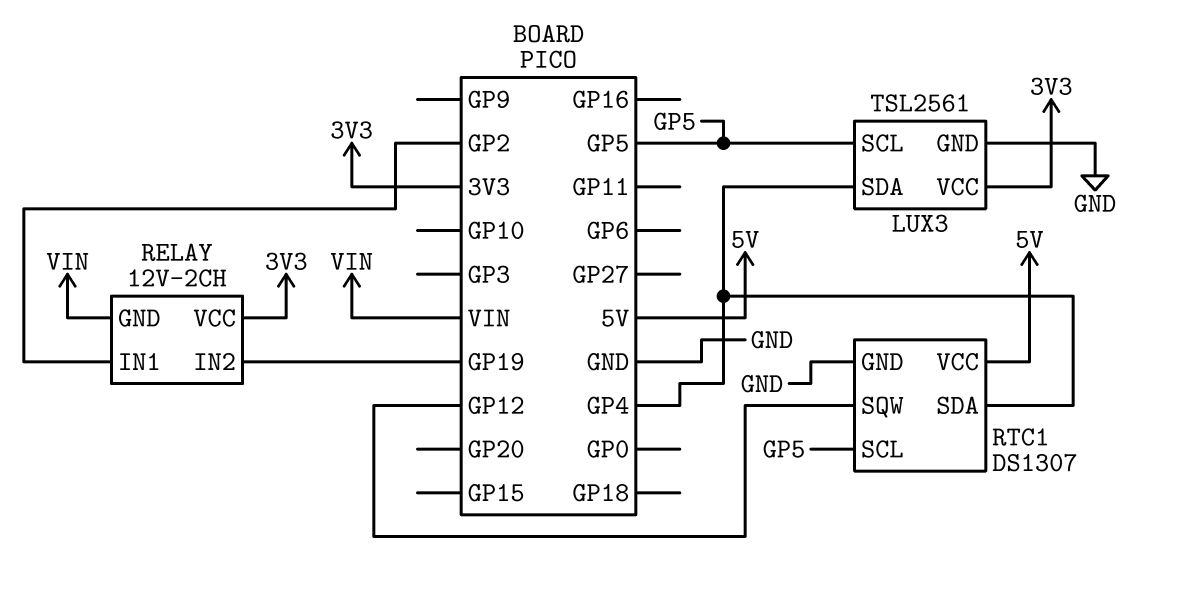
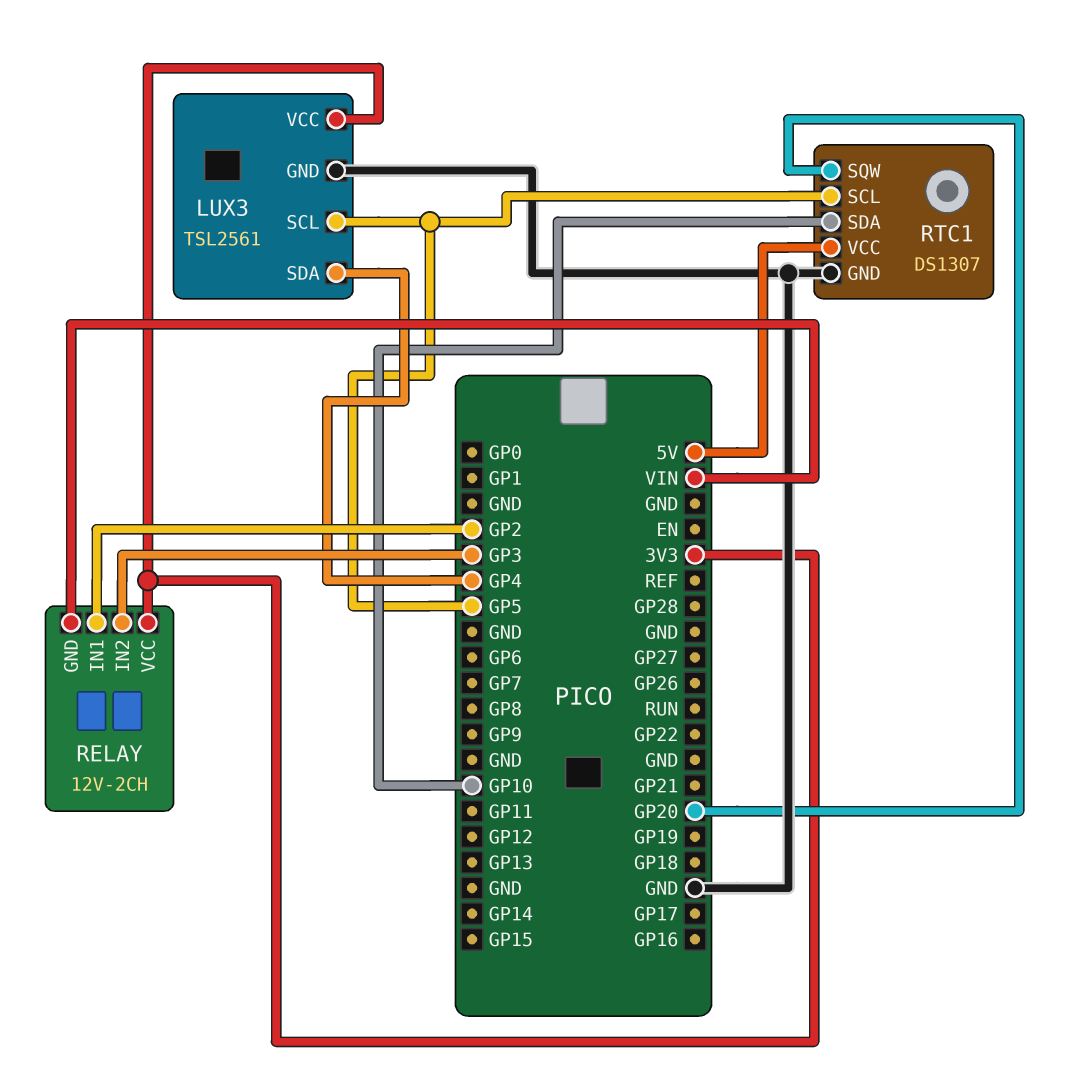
RELAY pin IN2: GP19 -> GP3
RTC1 pin SDA: GP4 -> GP10
RTC1 pin SQW: GP12 -> GP20

